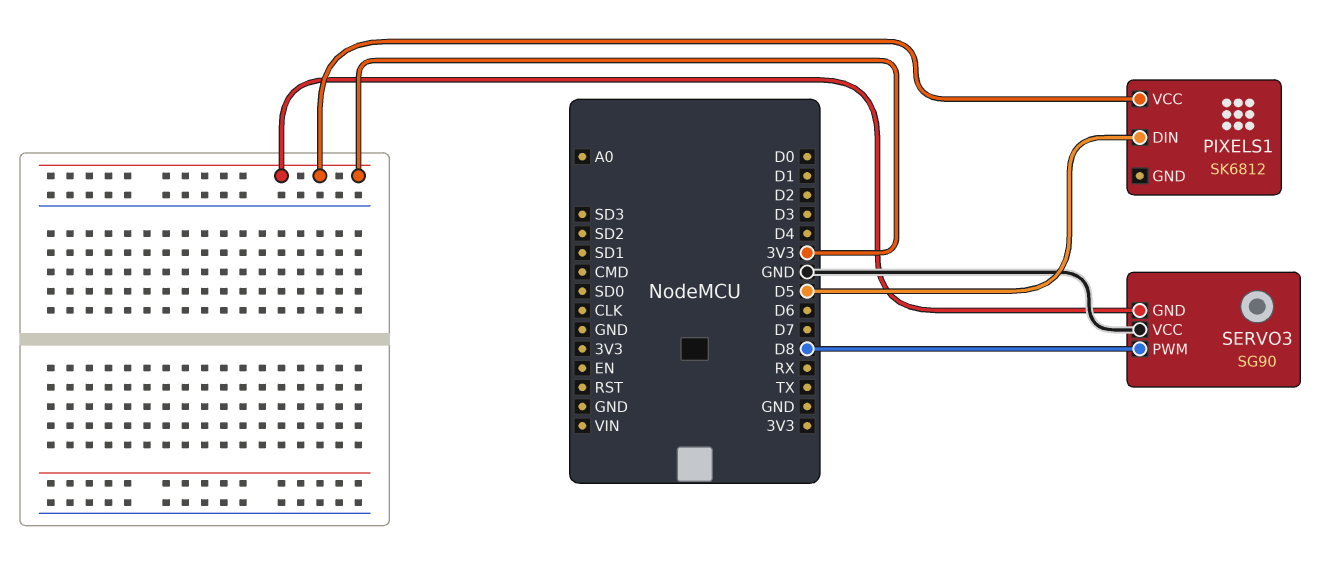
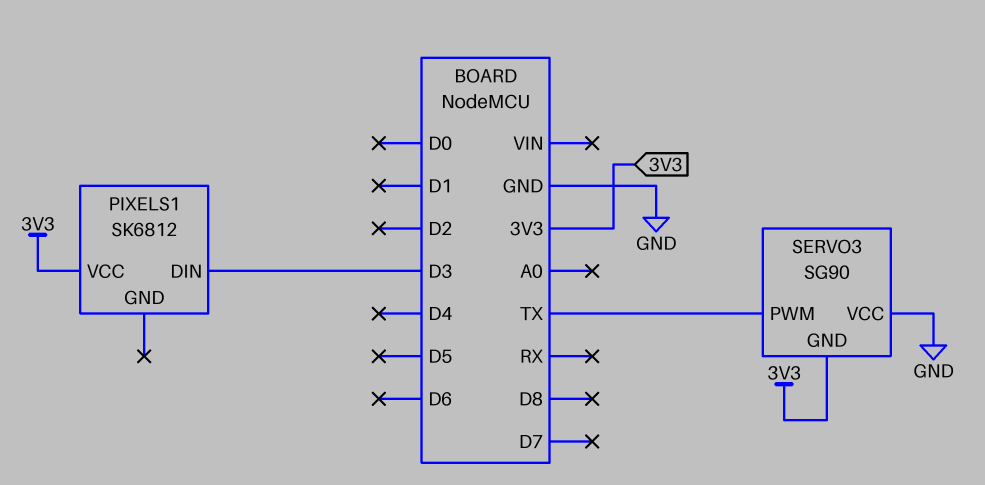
PIXELS1 pin DIN: D5 -> D3
SERVO3 pin PWM: D8 -> TX

